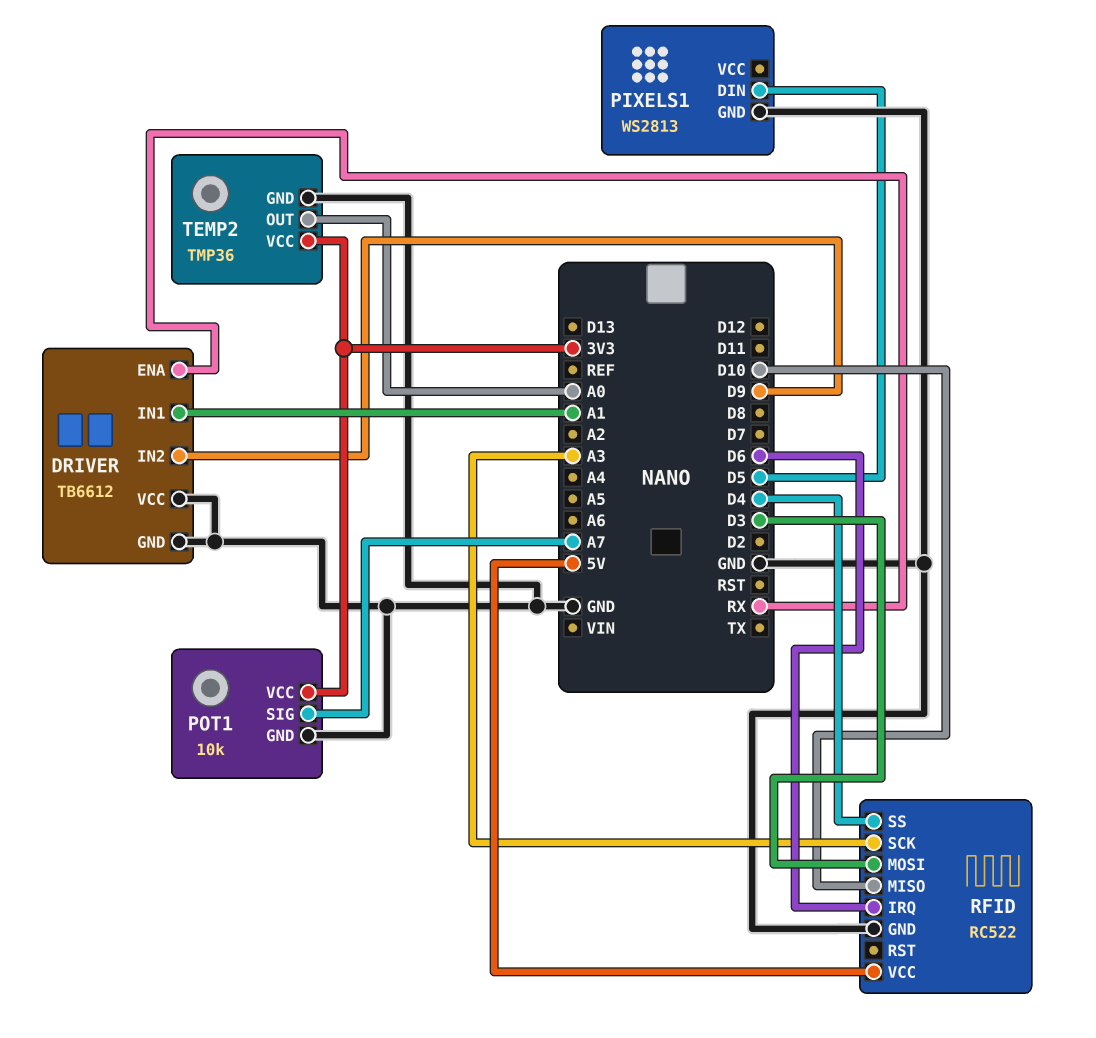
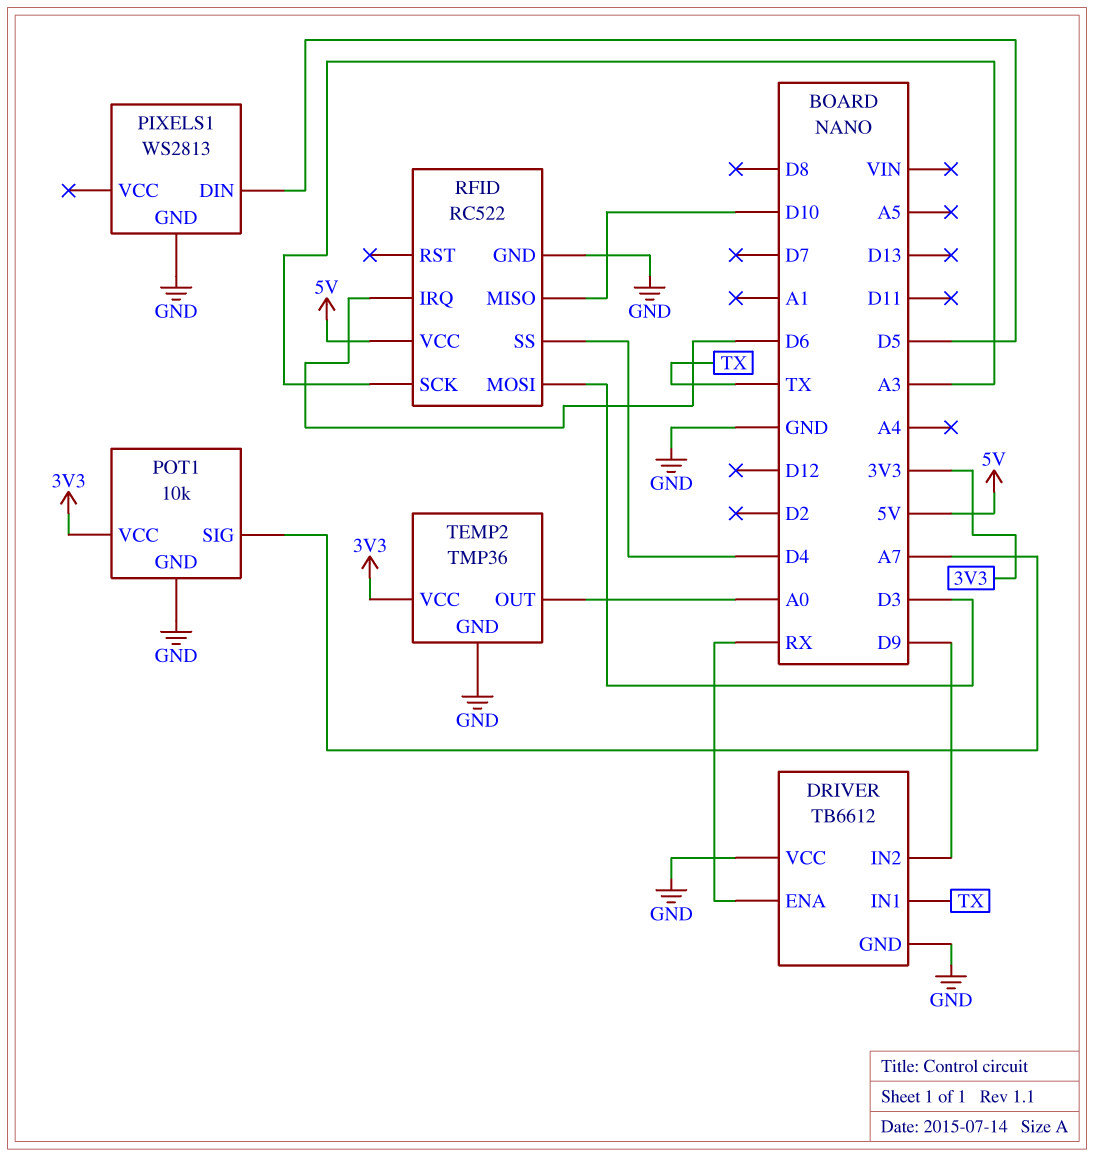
DRIVER pin IN1: A1 -> TX

